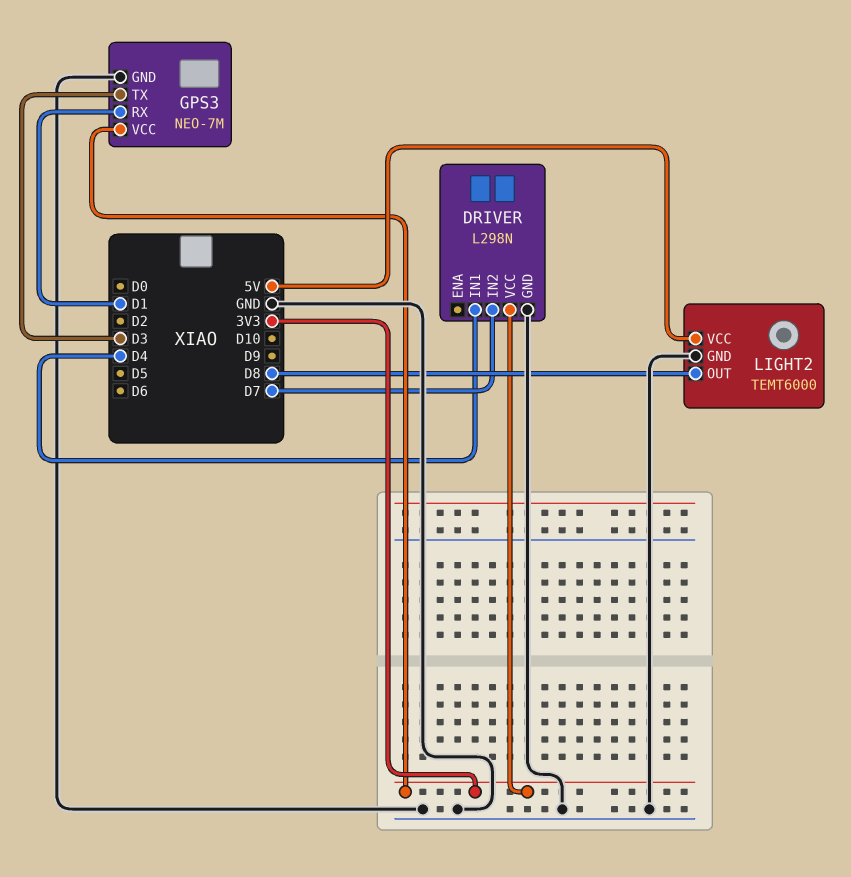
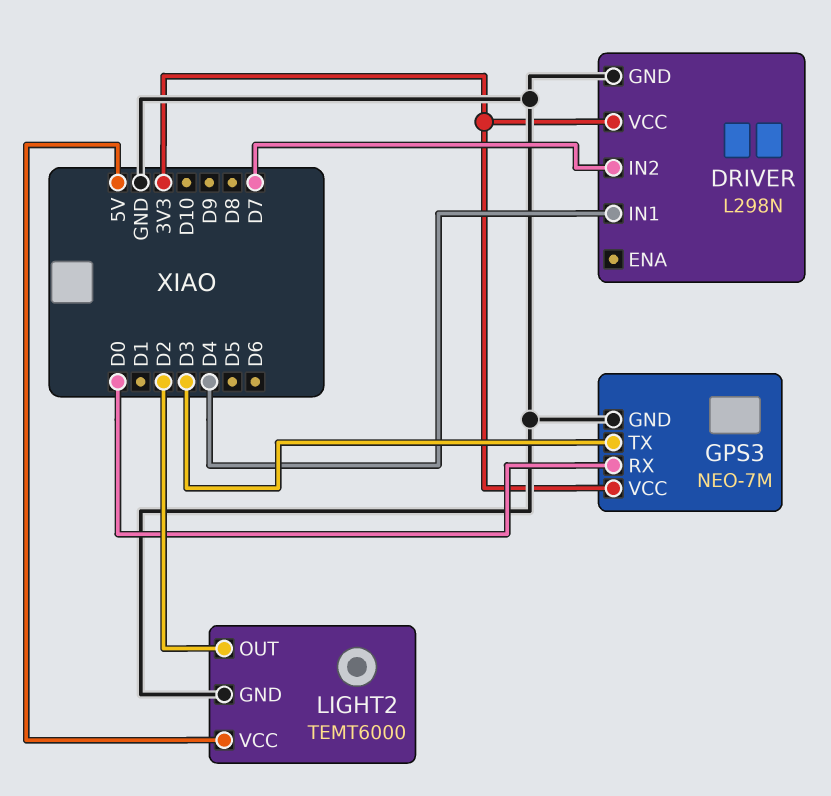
GPS3 pin RX: D1 -> D0
LIGHT2 pin OUT: D8 -> D2

